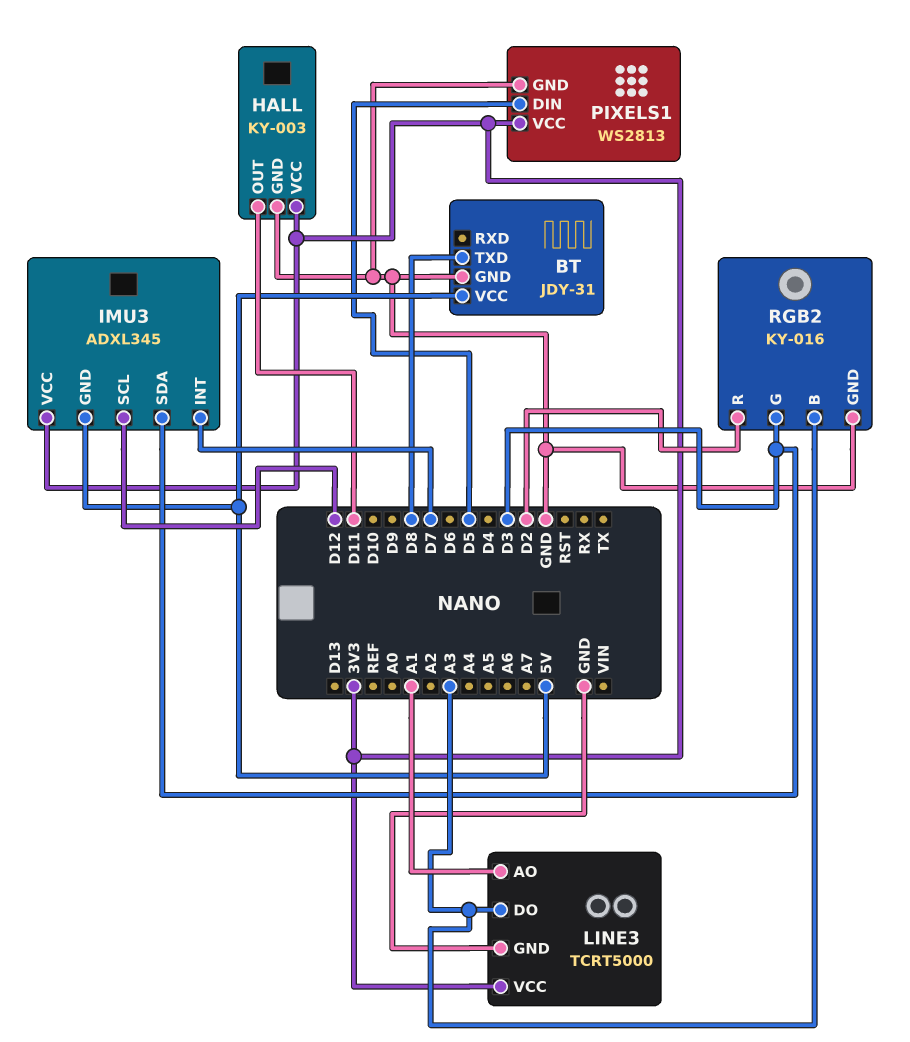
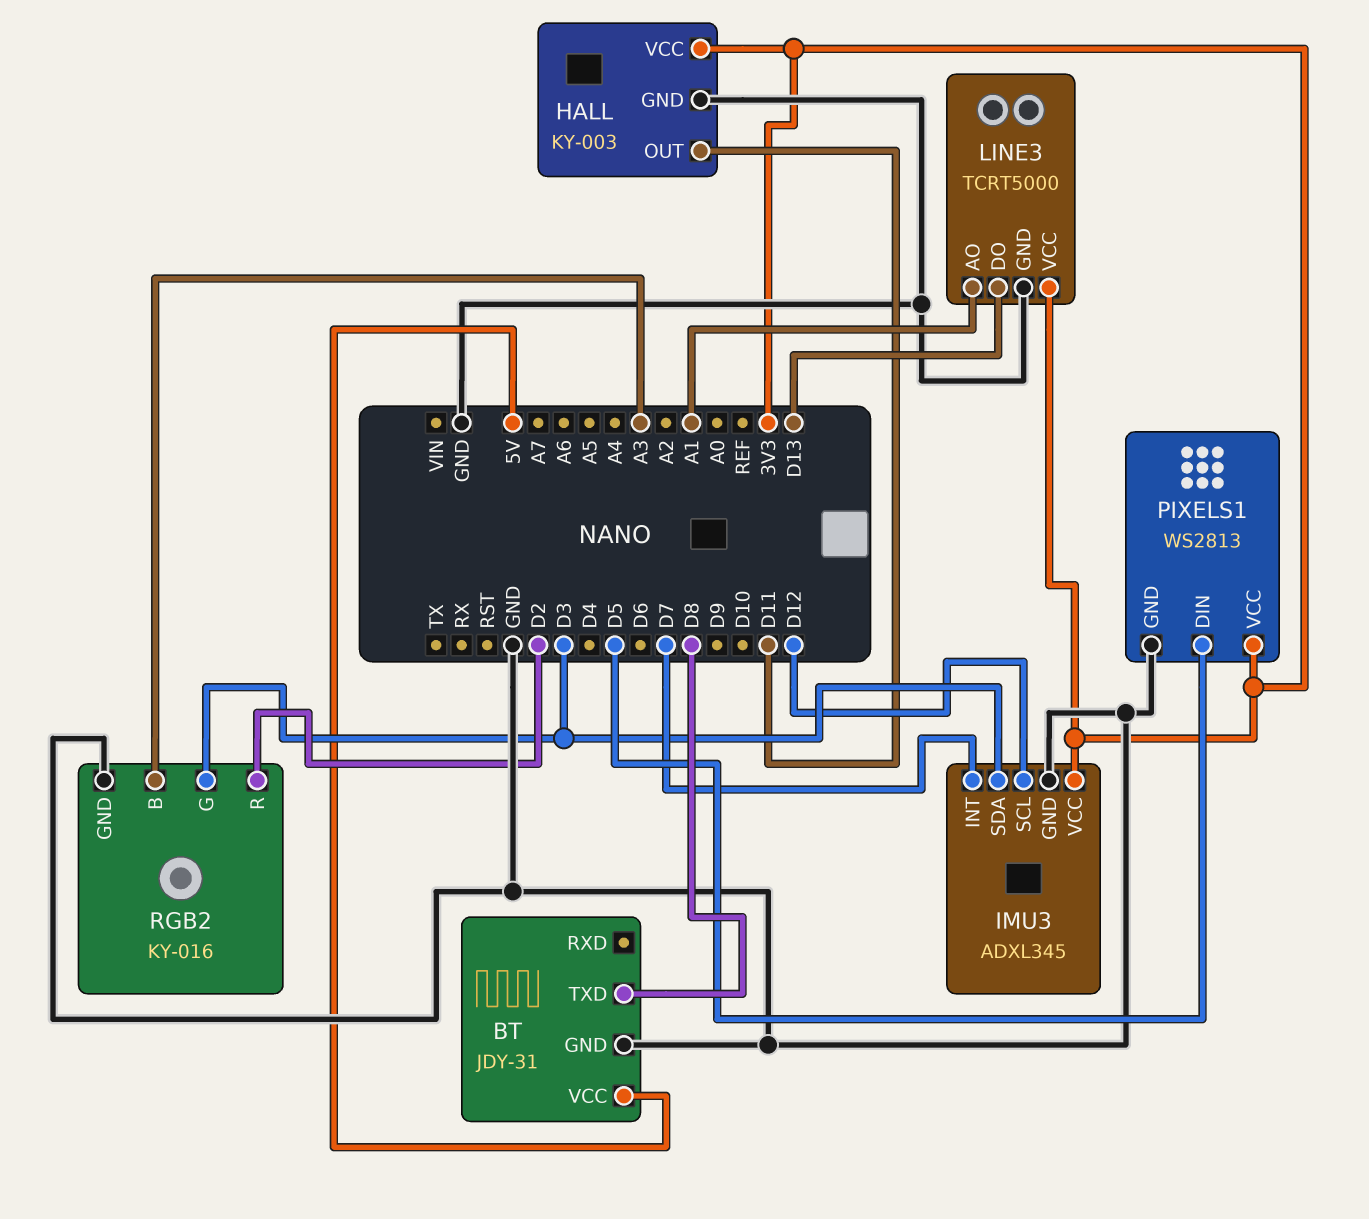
IMU3 pin GND: 5V -> GND
LINE3 pin DO: A3 -> D13

